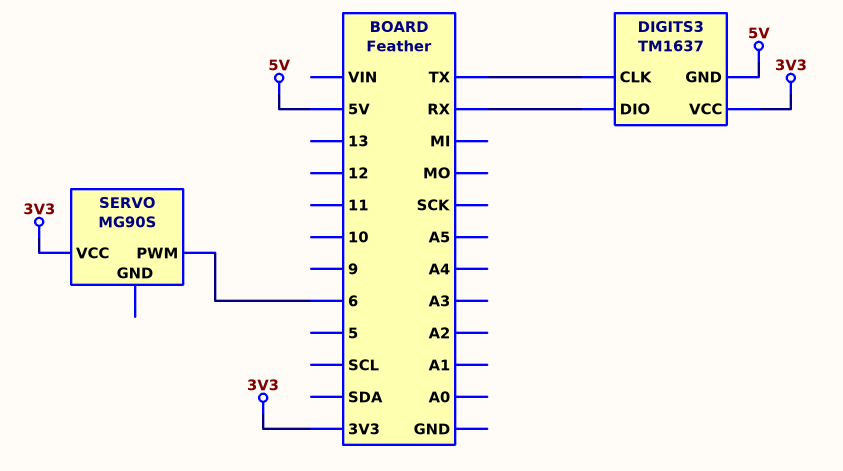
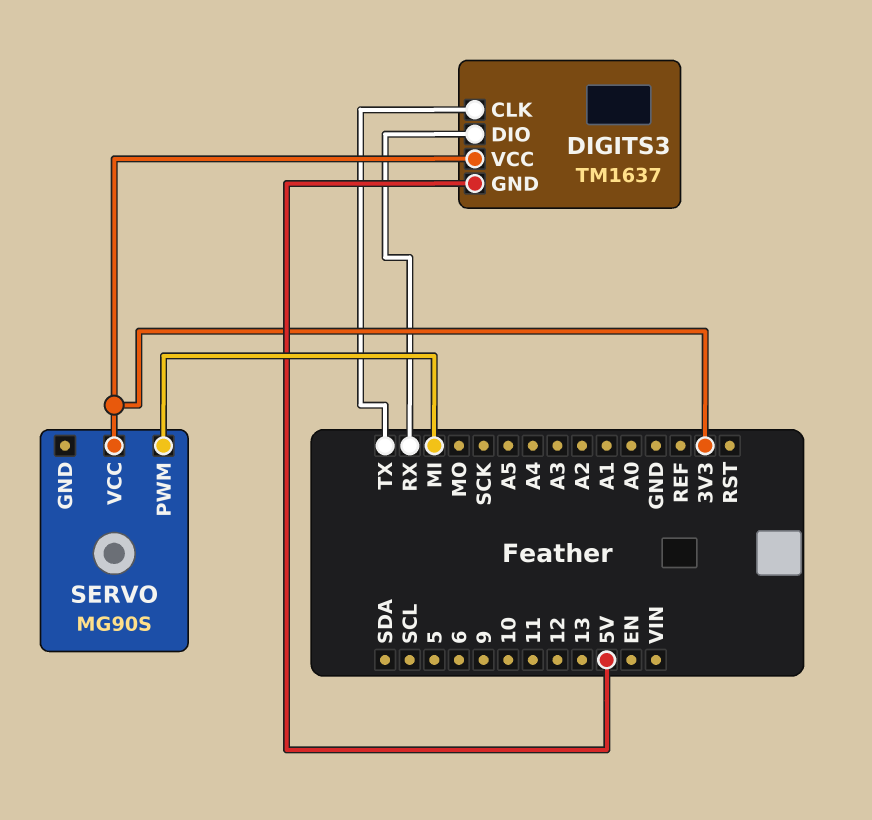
SERVO pin PWM: 6 -> MI

